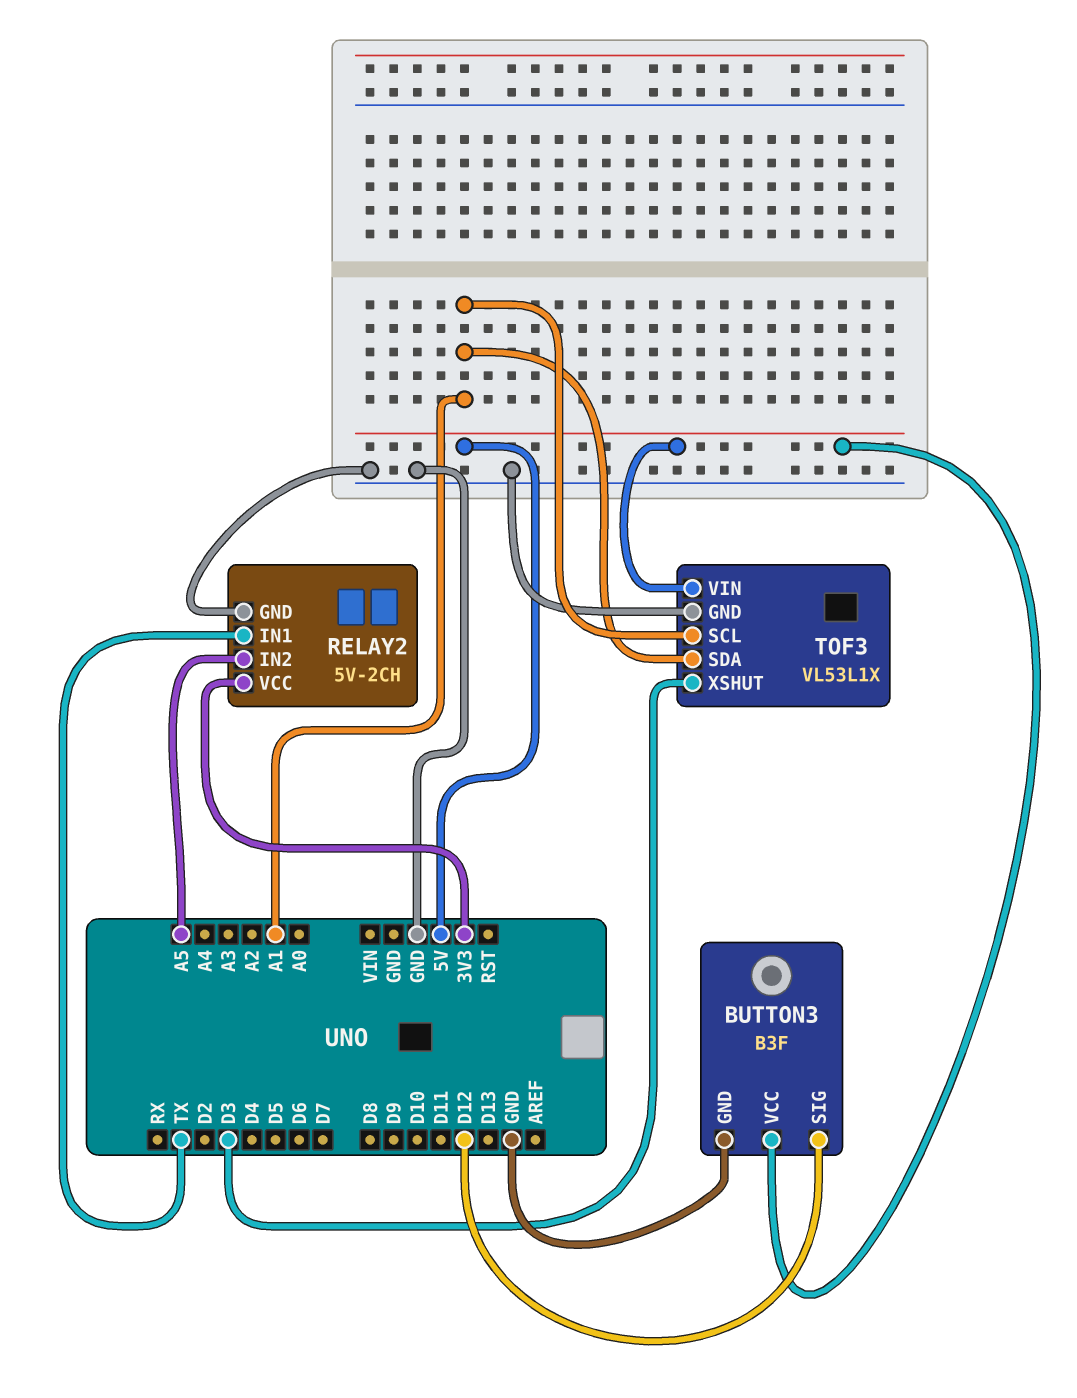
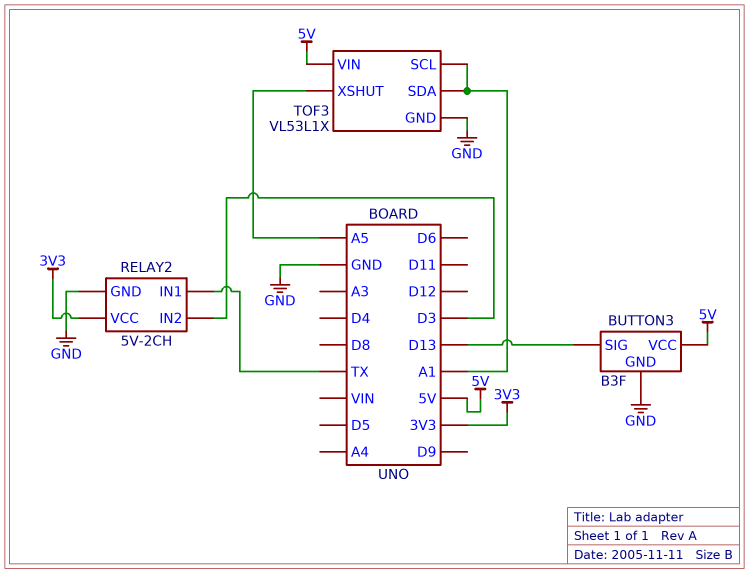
BUTTON3 pin SIG: D12 -> D13
RELAY2 pin IN2: A5 -> D3
TOF3 pin XSHUT: D3 -> A5

